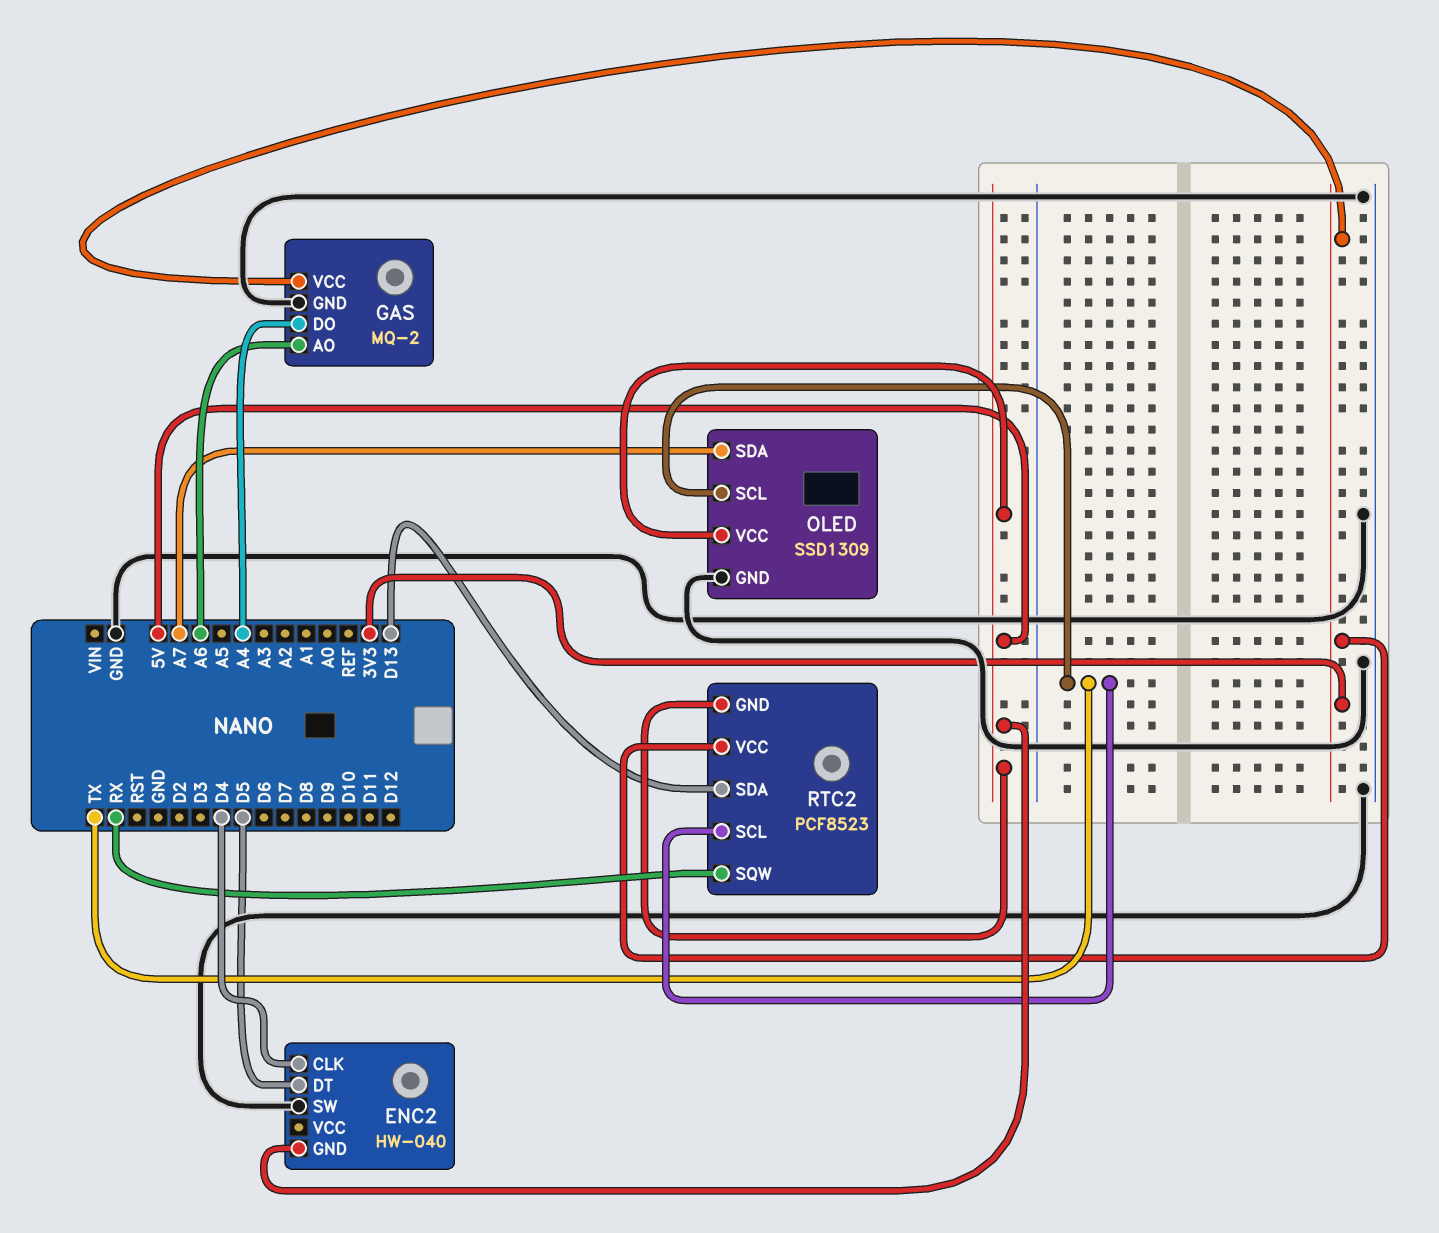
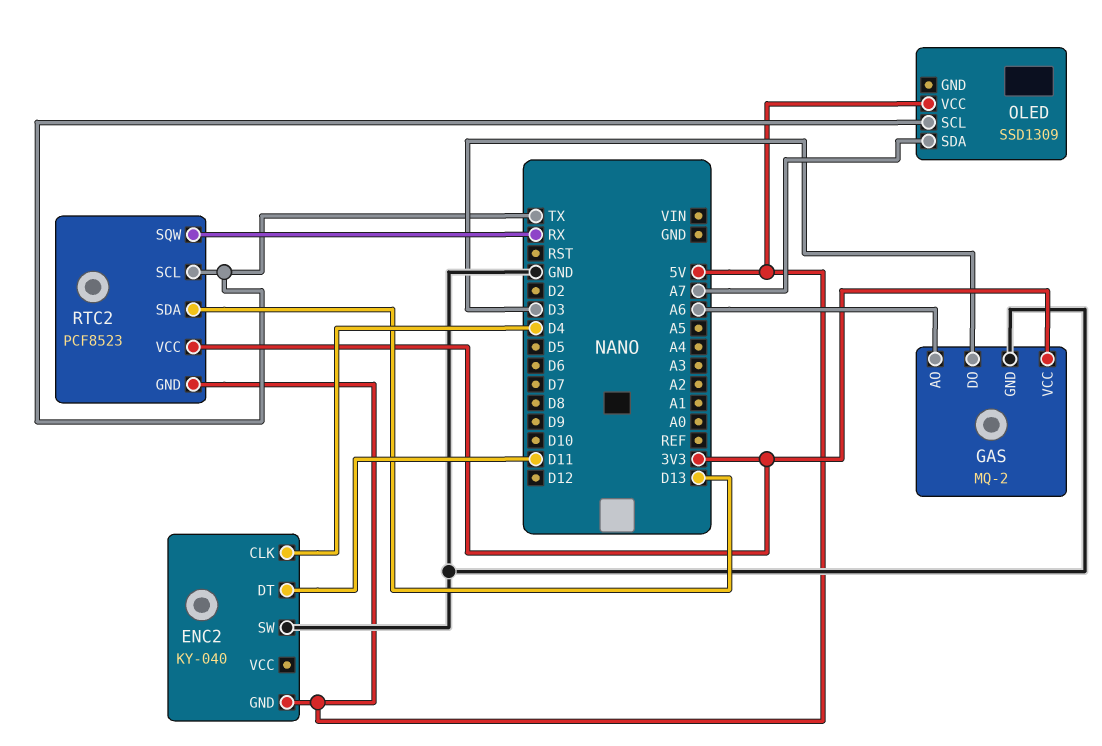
ENC2: HW-040 -> KY-040
ENC2 pin DT: D5 -> D11
GAS pin DO: A4 -> D3
OLED pin GND: GND -> none

